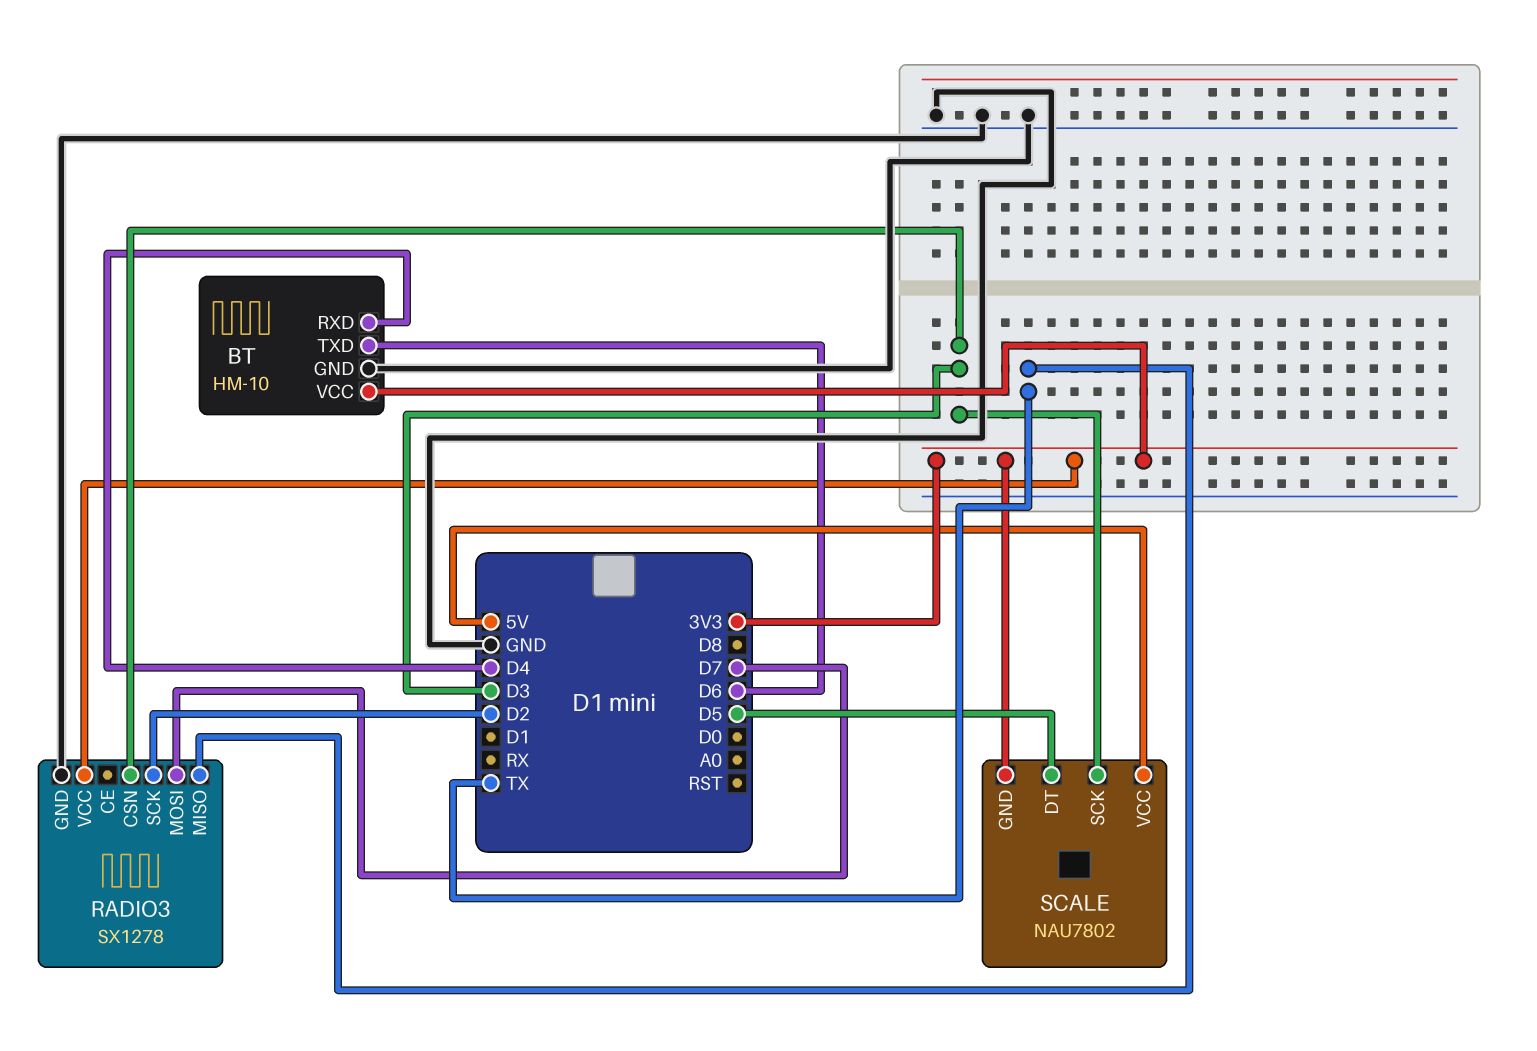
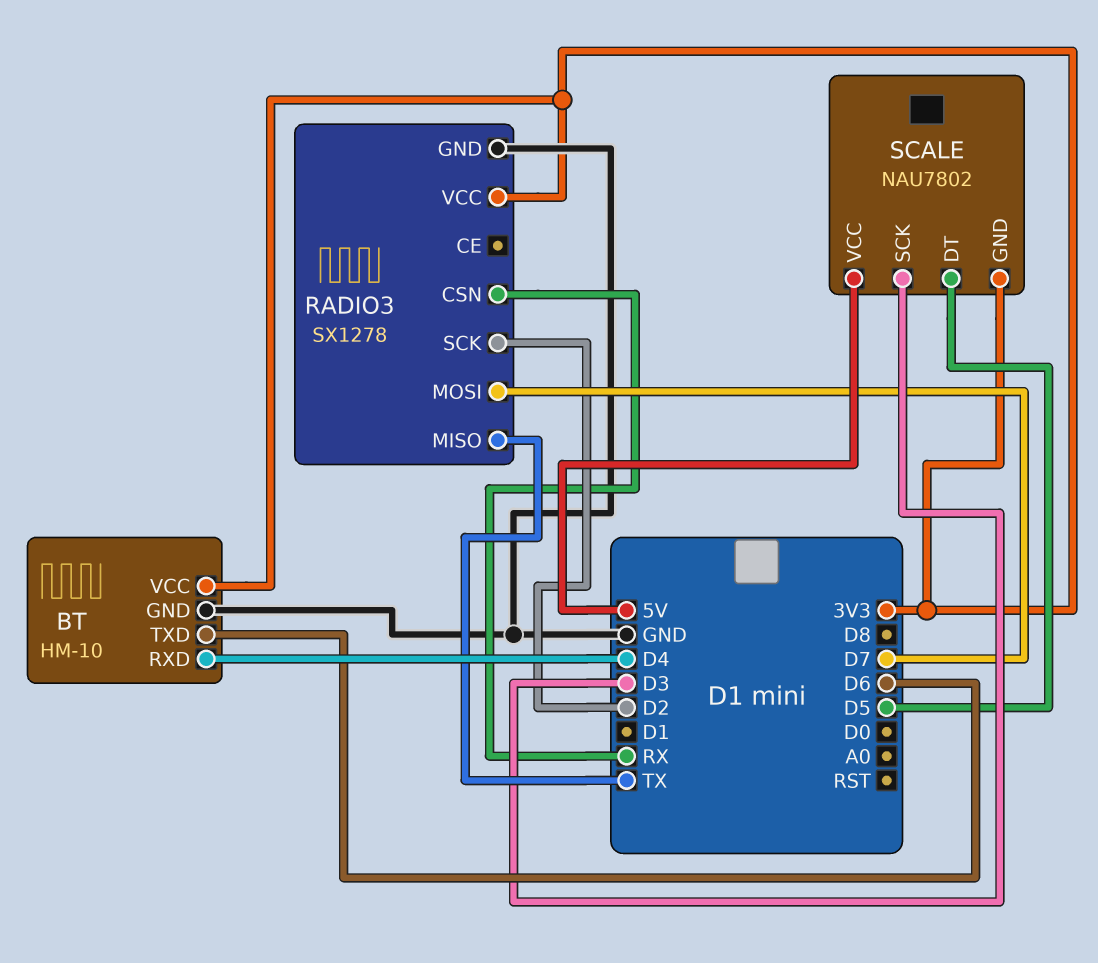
RADIO3 pin CSN: D3 -> RX

